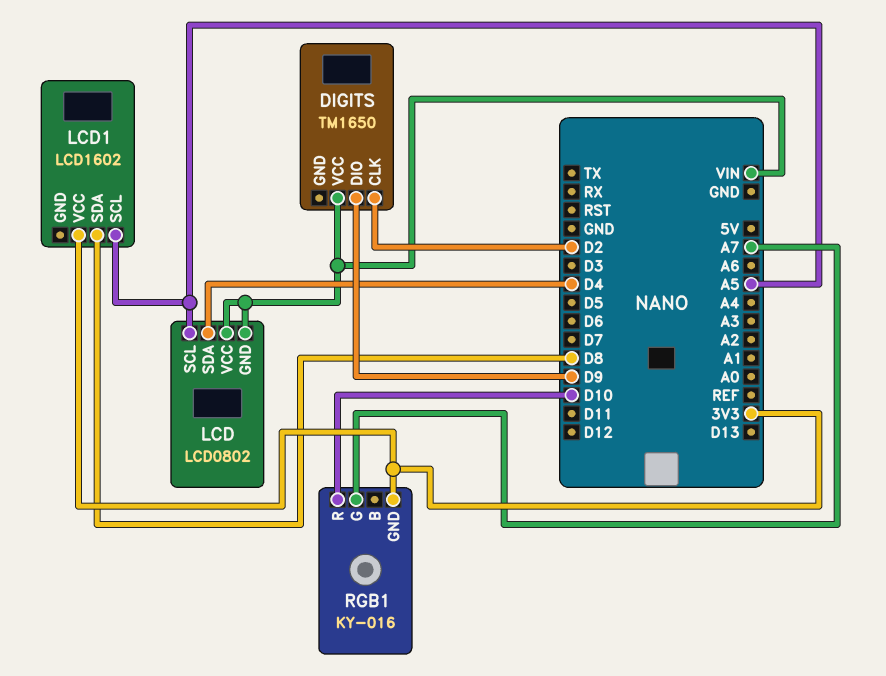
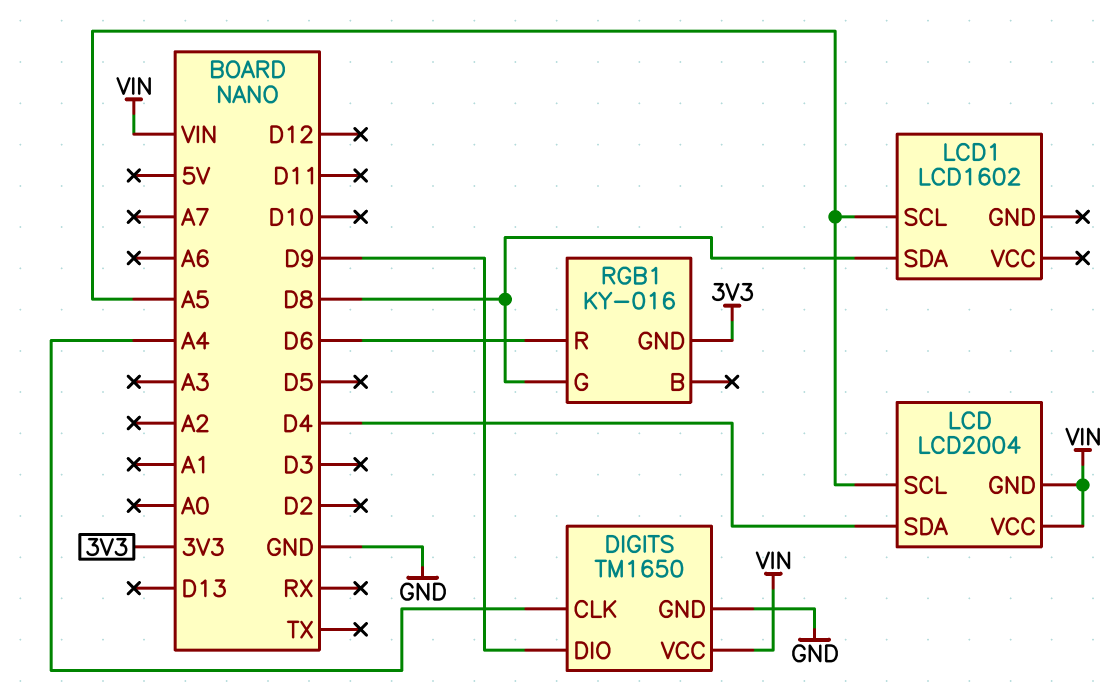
DIGITS pin CLK: D2 -> A4
DIGITS pin GND: none -> GND
LCD: LCD0802 -> LCD2004
LCD1 pin VCC: 3V3 -> none
RGB1 pin G: A7 -> D8
RGB1 pin R: D10 -> D6

